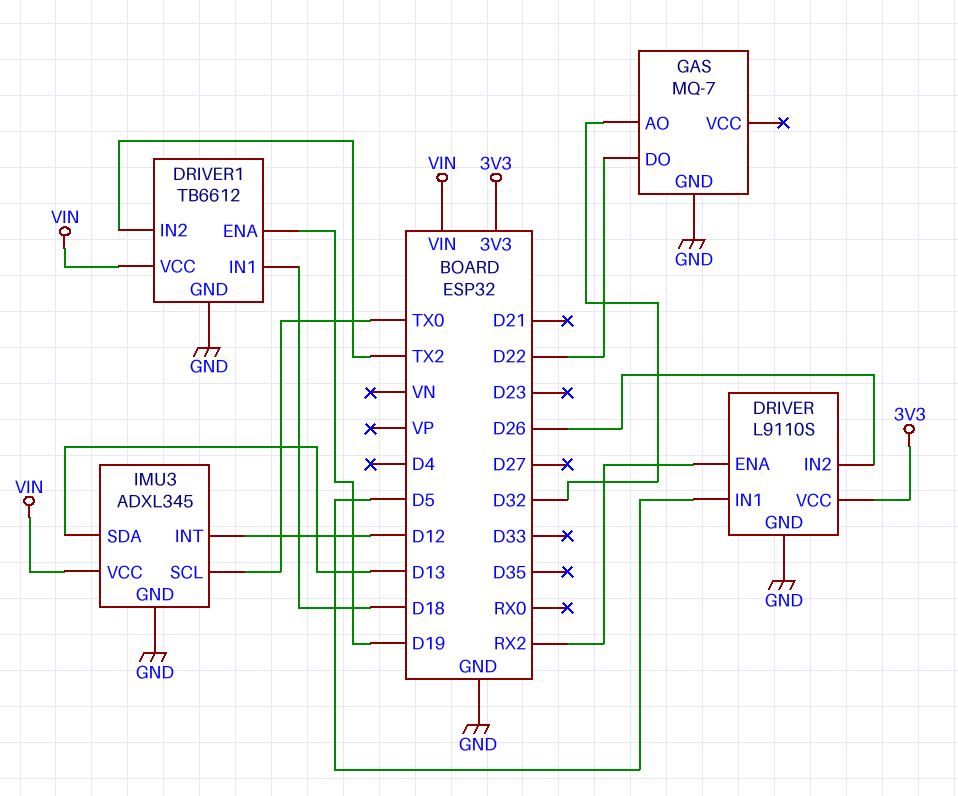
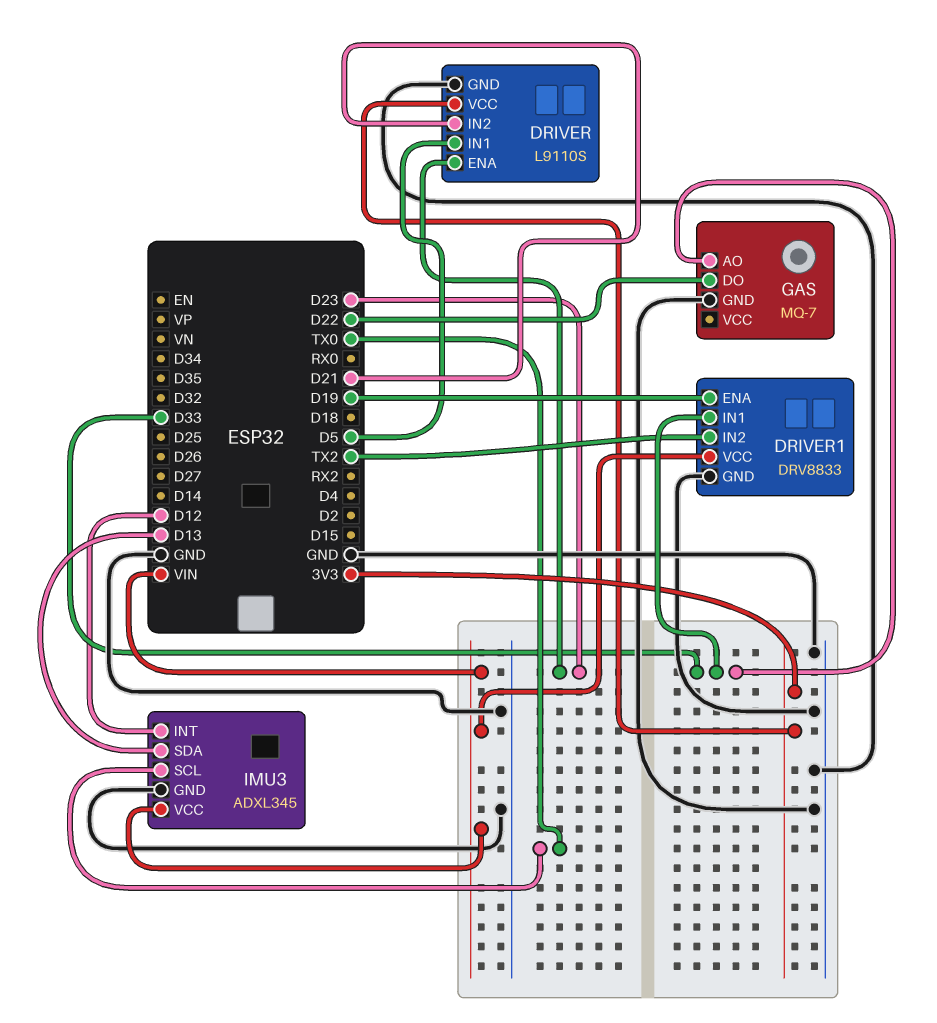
DRIVER pin ENA: RX2 -> D23
DRIVER pin IN2: D26 -> D21
DRIVER1: TB6612 -> DRV8833
DRIVER1 pin IN1: D18 -> D33
GAS pin AO: D32 -> D33

